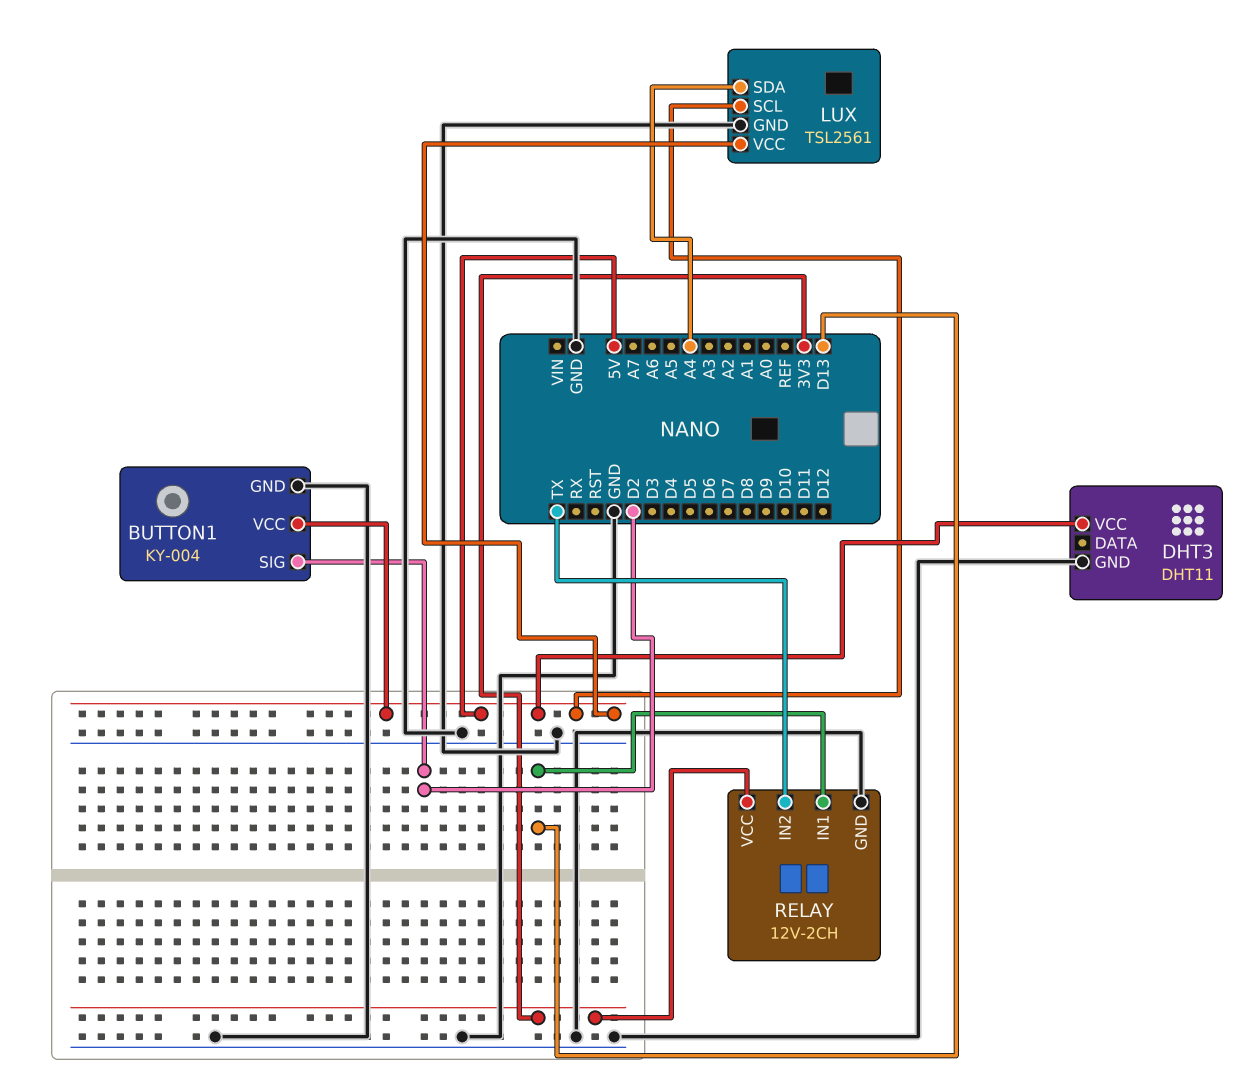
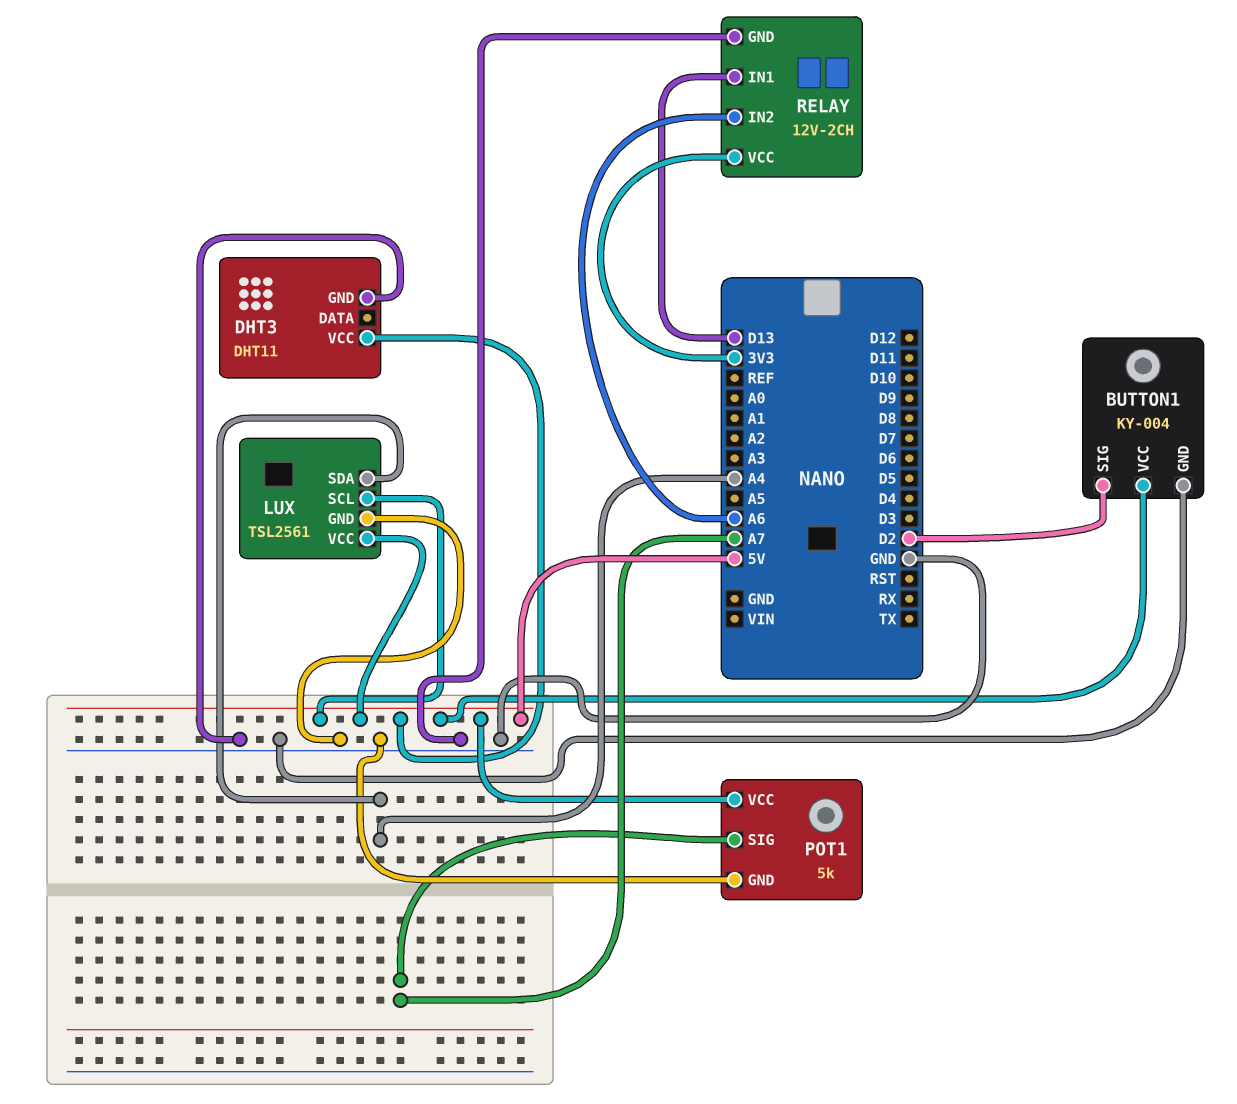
POT1: none -> 5k
POT1 pin GND: none -> GND
POT1 pin SIG: none -> A7
POT1 pin VCC: none -> 5V
RELAY pin IN2: TX -> A6

